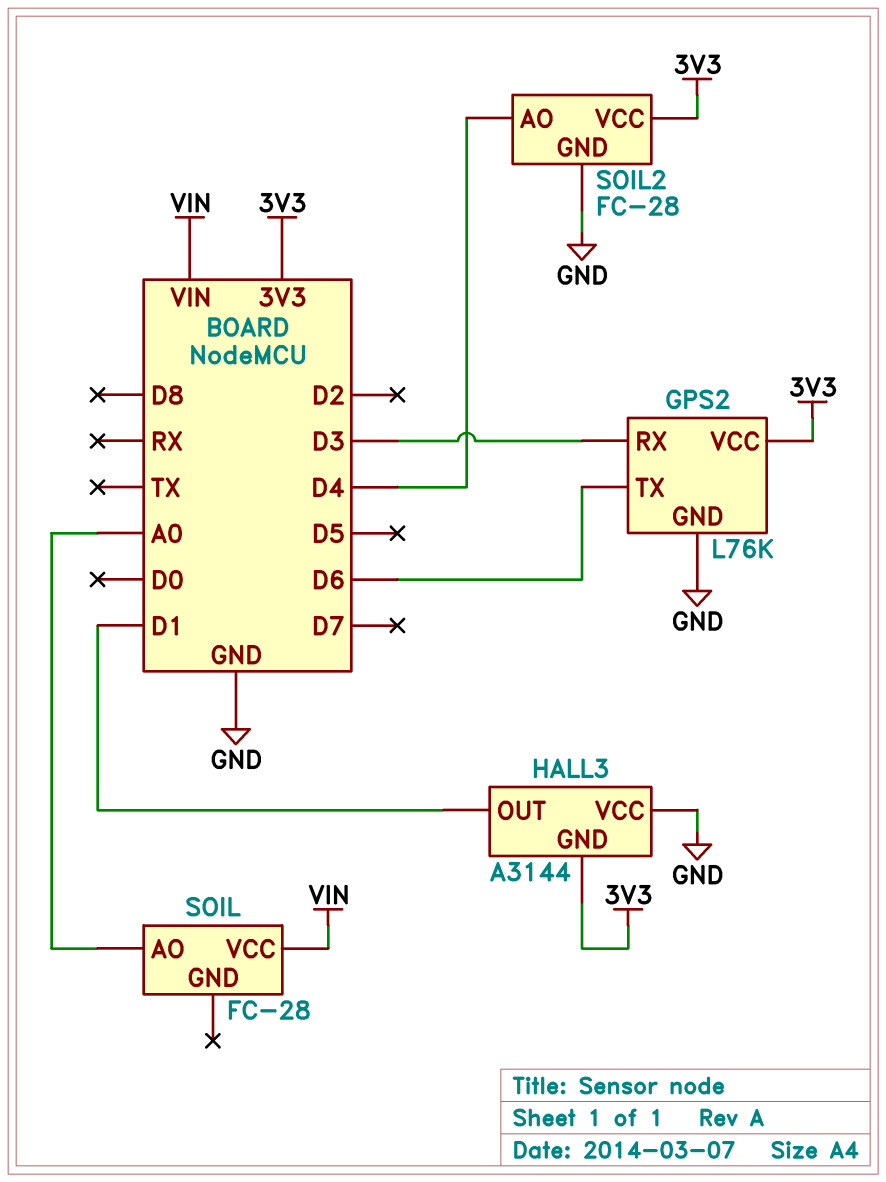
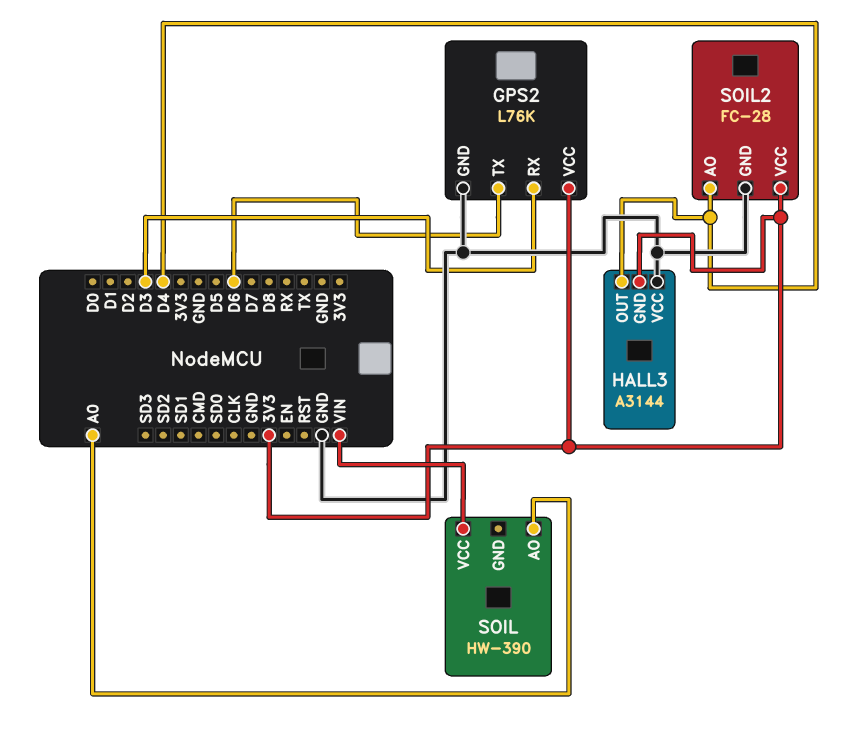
HALL3 pin OUT: D1 -> D4
SOIL: FC-28 -> HW-390

